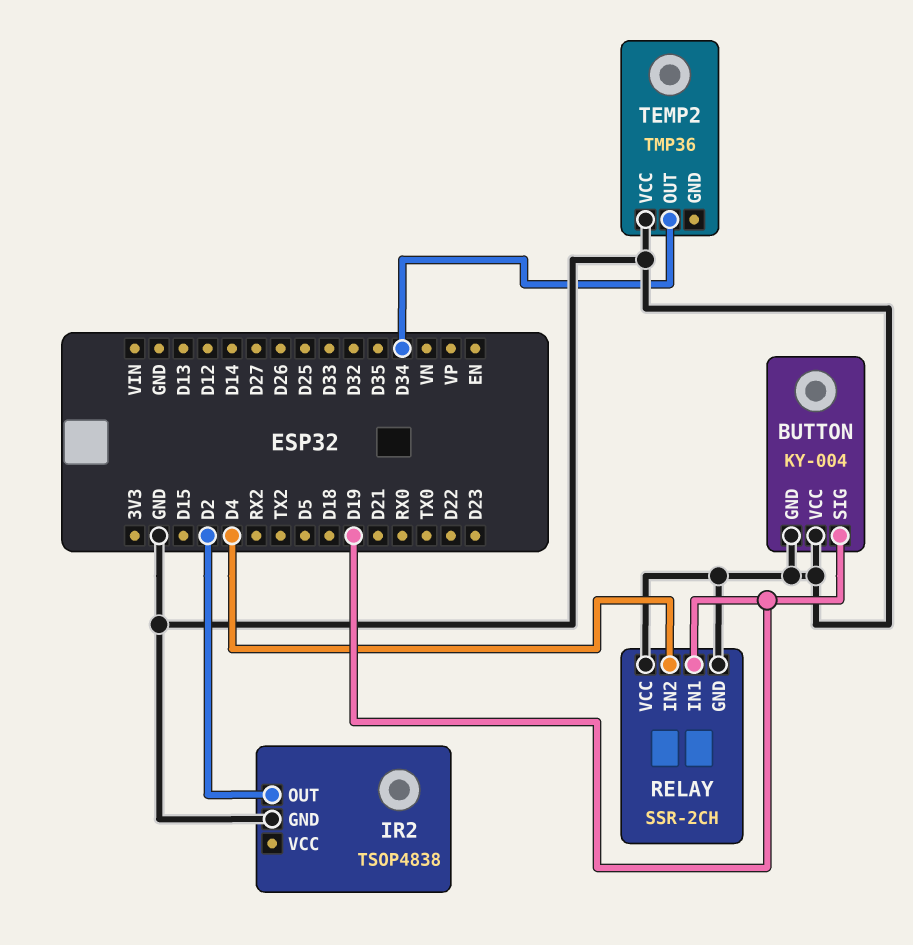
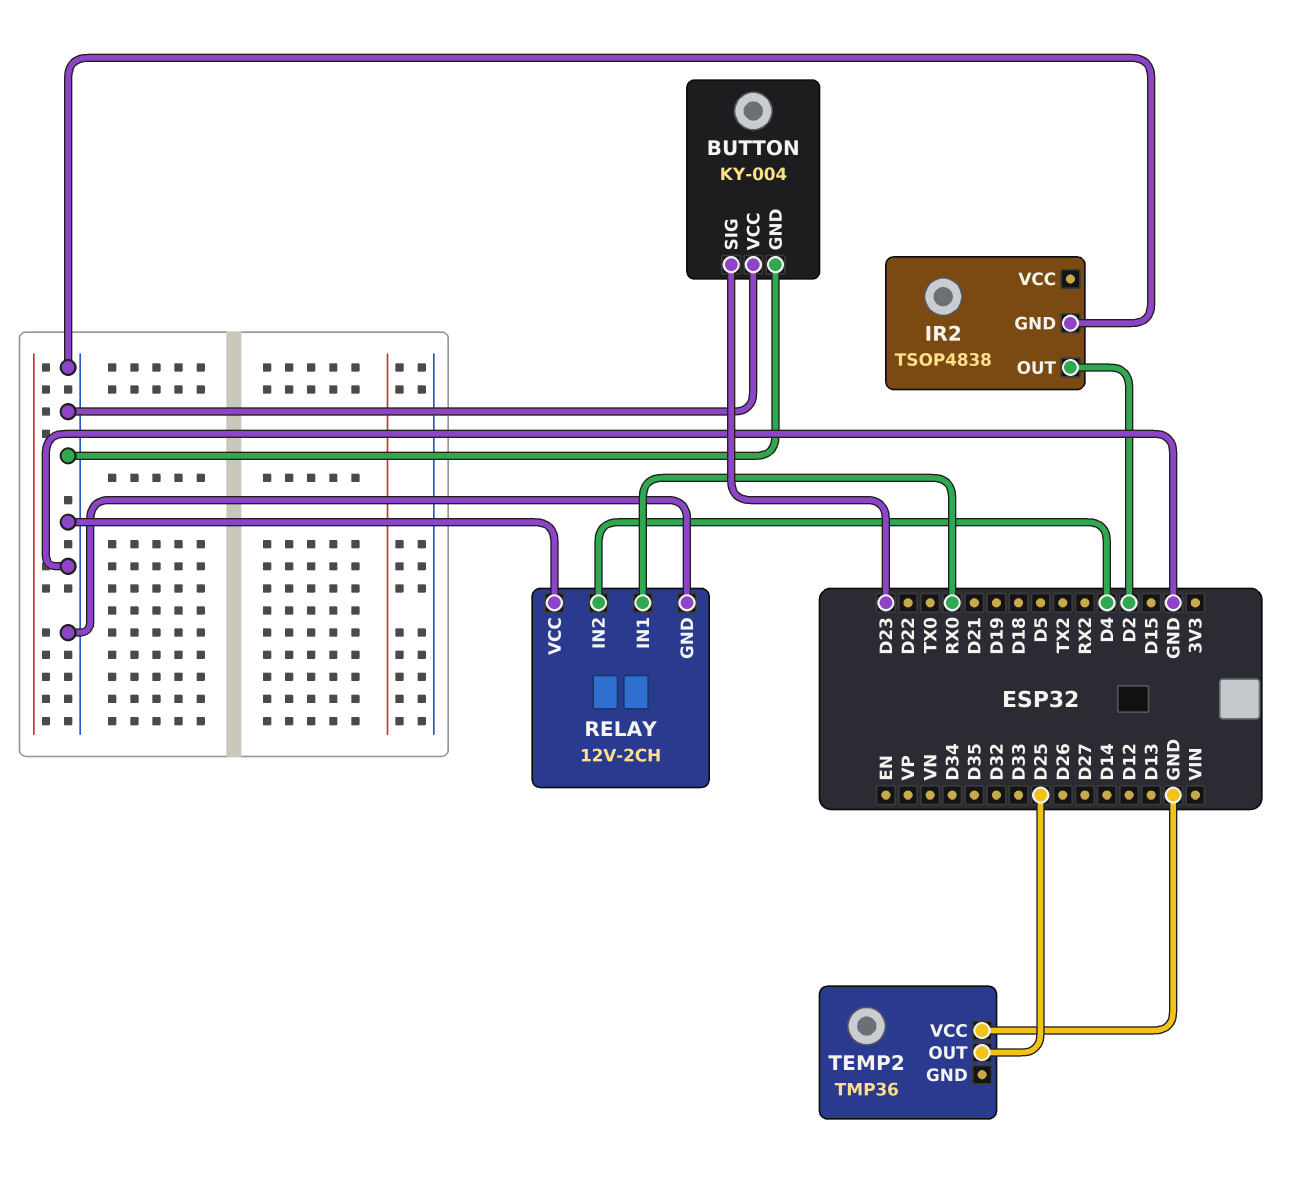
BUTTON pin SIG: D19 -> D23
RELAY: SSR-2CH -> 12V-2CH
RELAY pin IN1: D19 -> RX0
TEMP2 pin OUT: D34 -> D25

